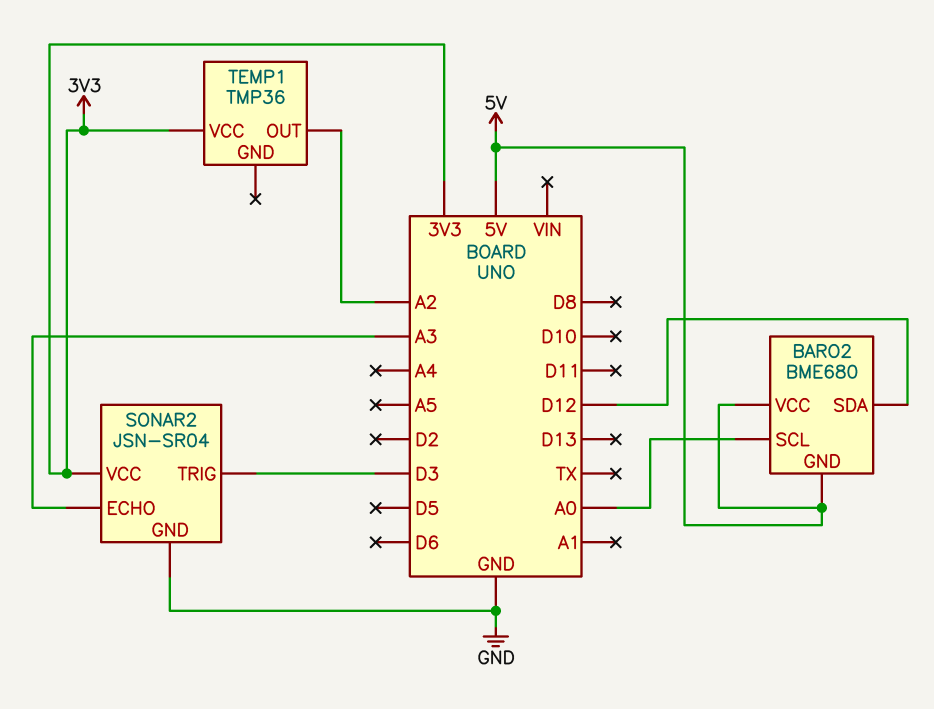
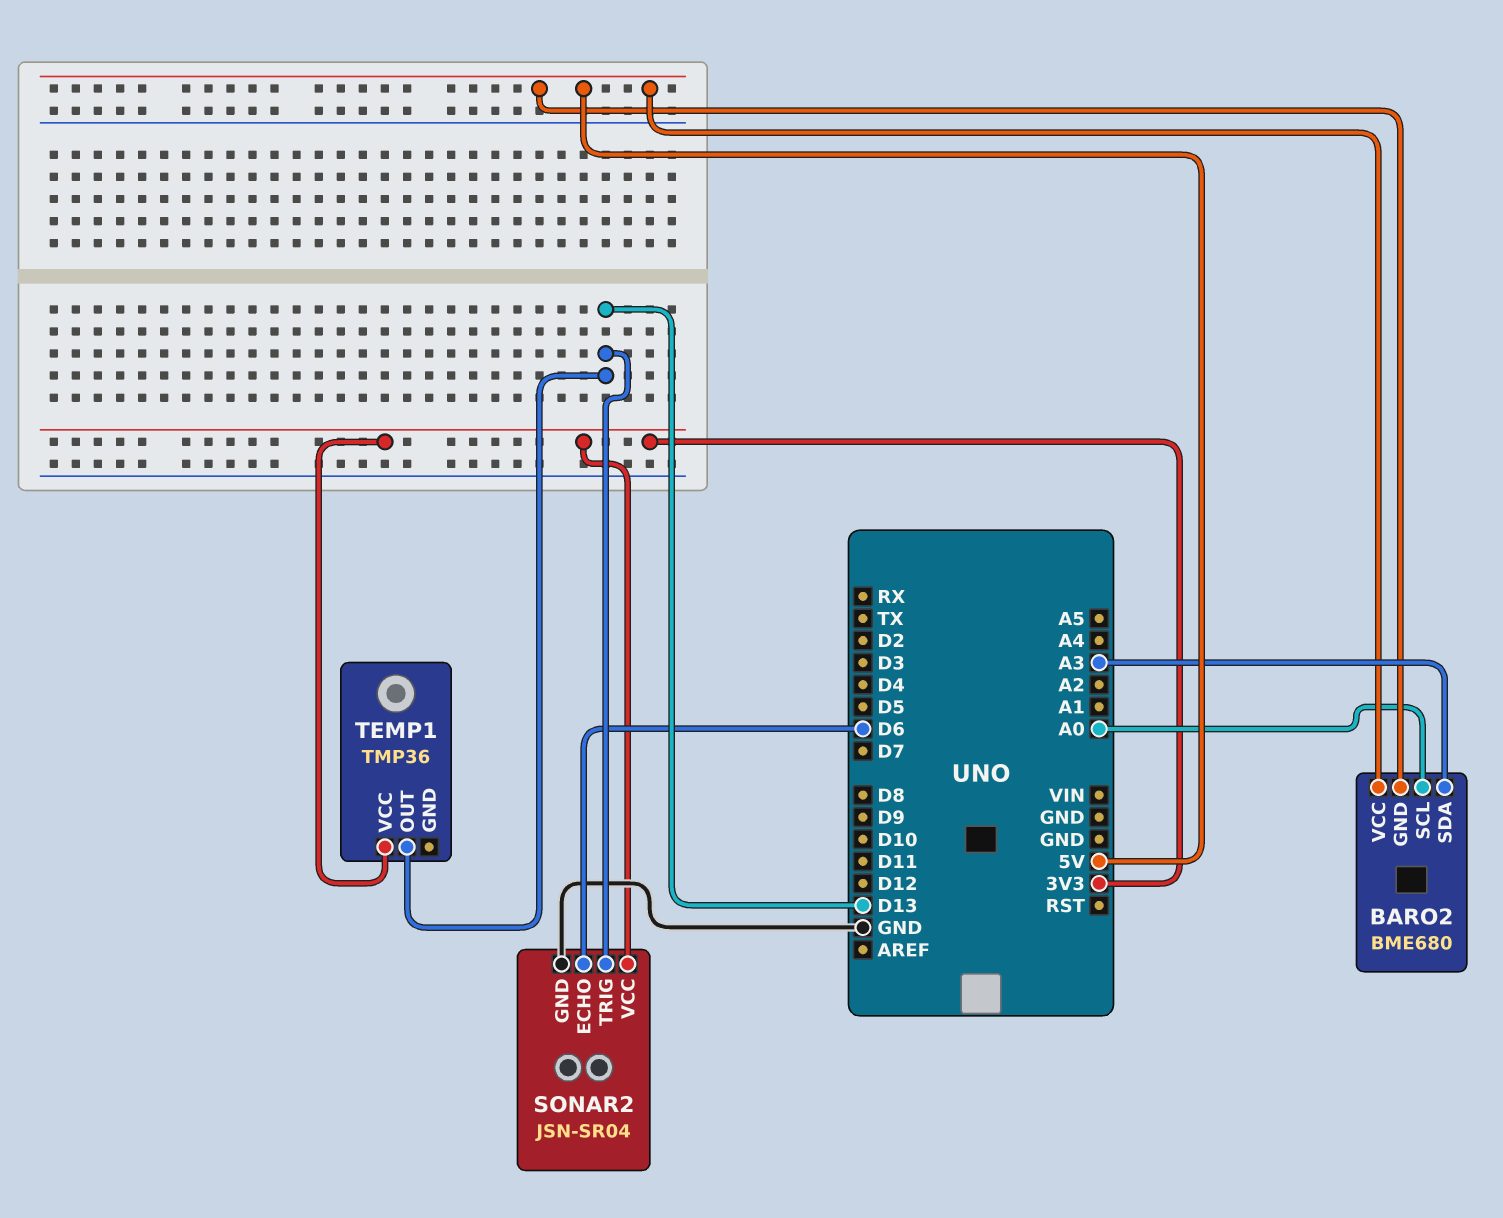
BARO2 pin SDA: D12 -> A3
SONAR2 pin ECHO: A3 -> D6
SONAR2 pin TRIG: D3 -> D13
TEMP1 pin OUT: A2 -> D13

